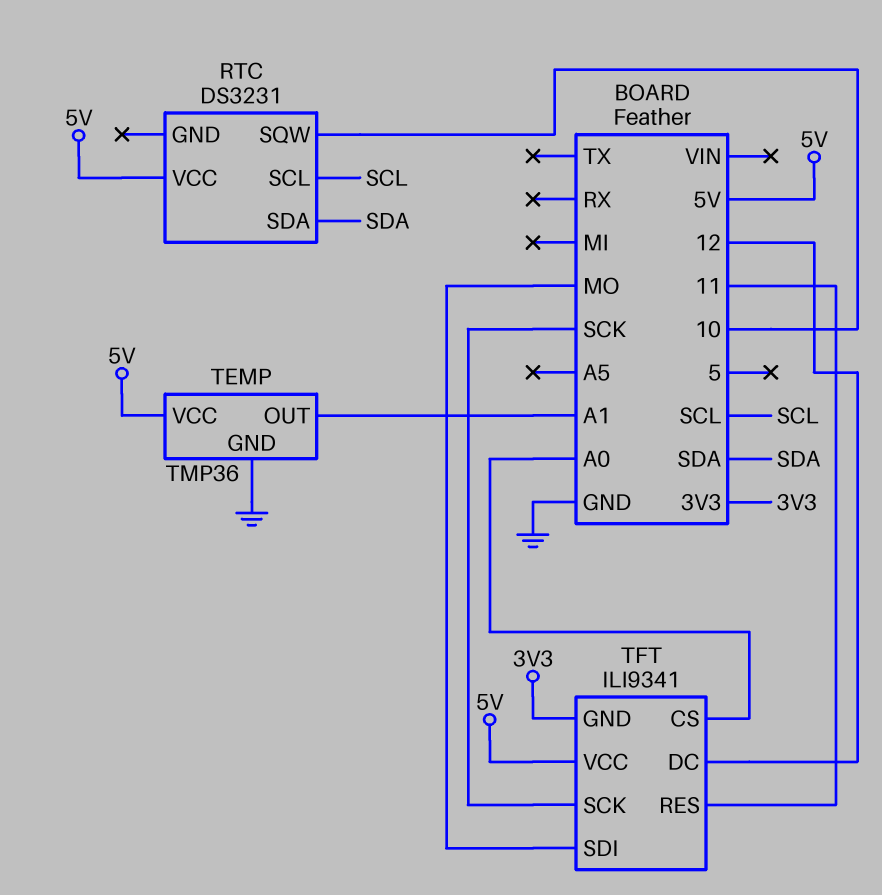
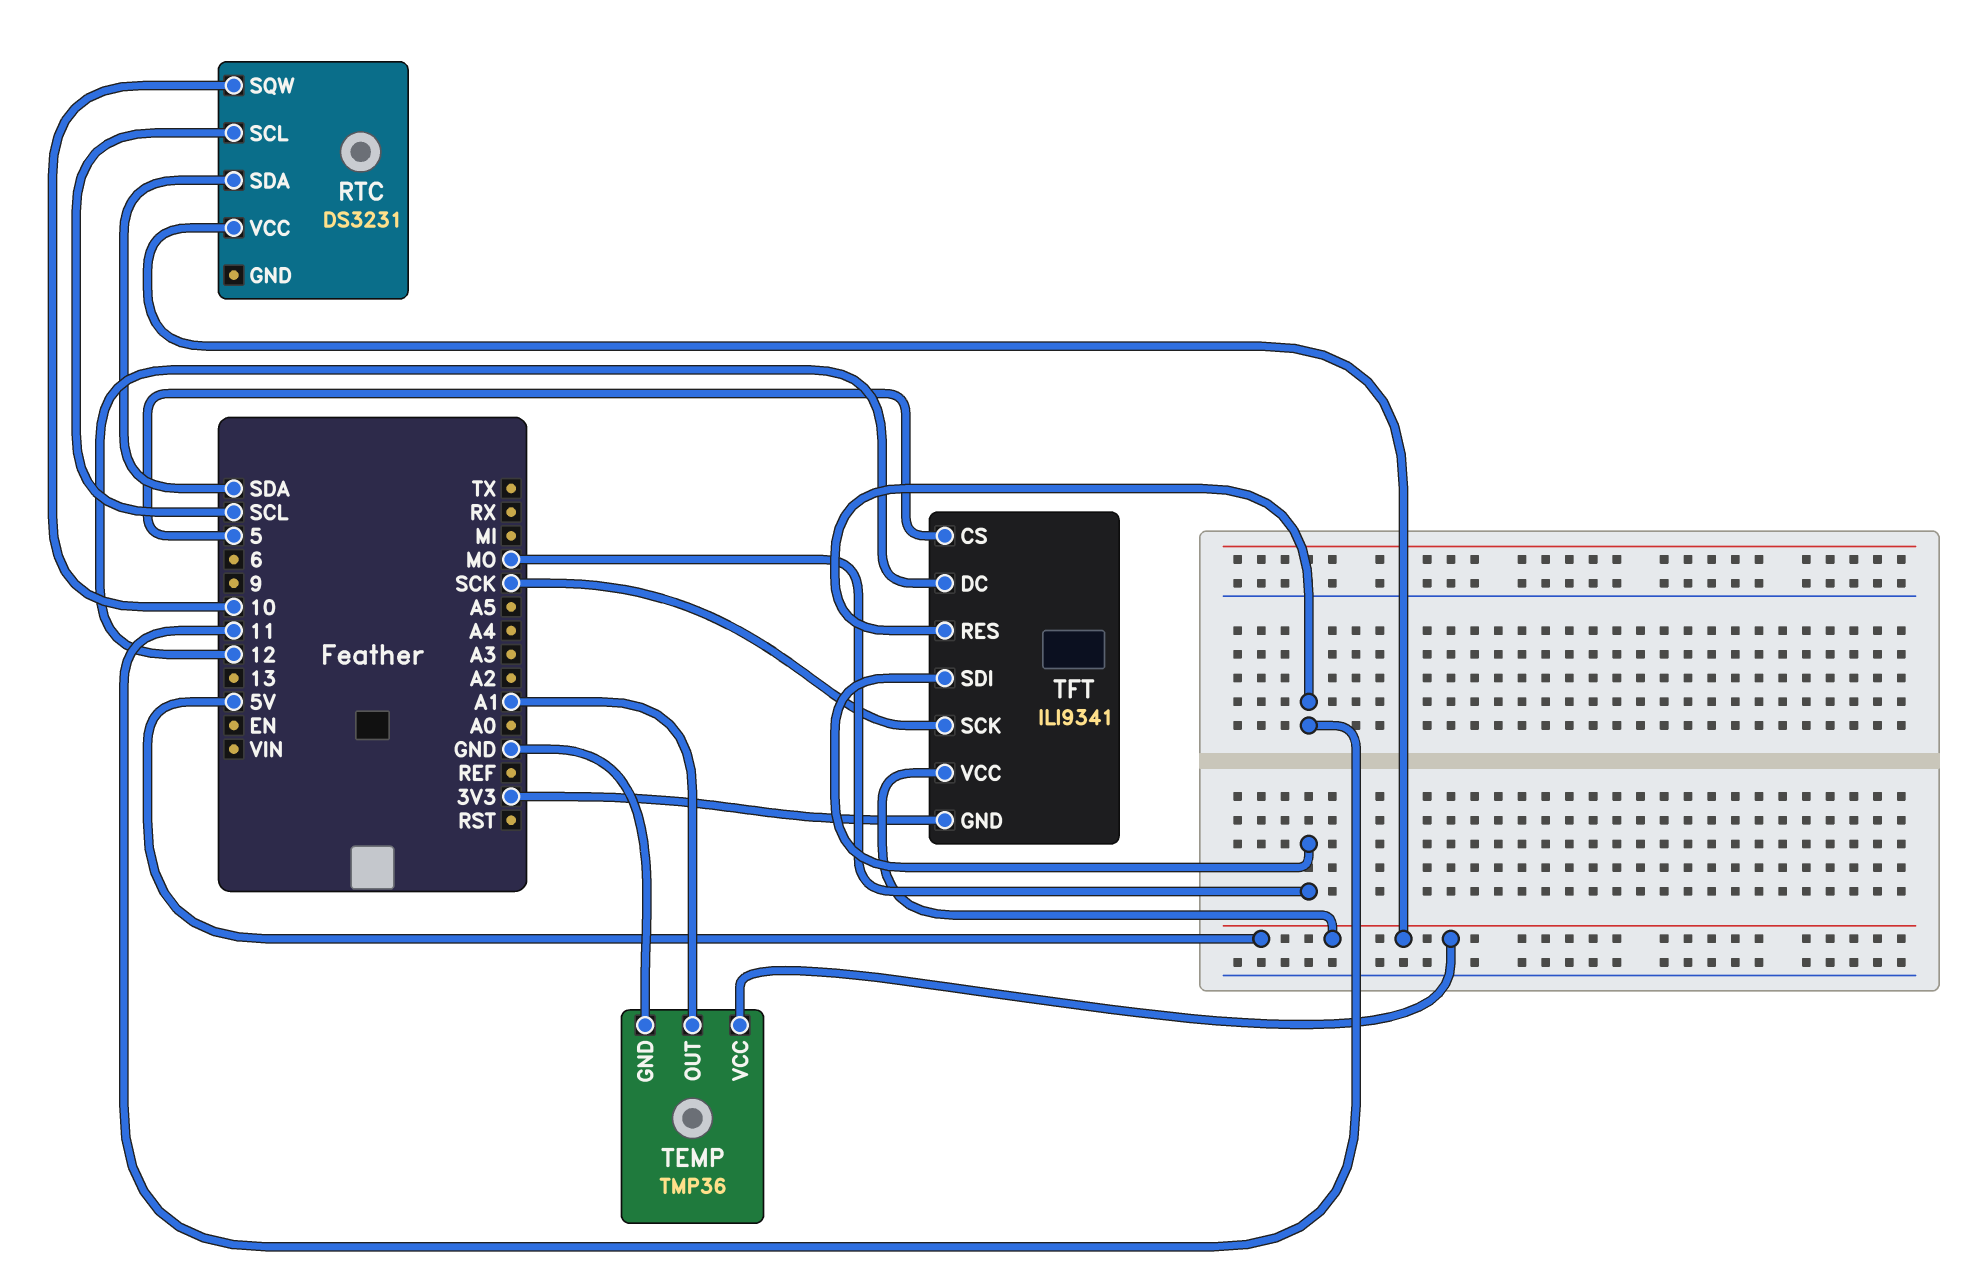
TFT pin CS: A0 -> 5

